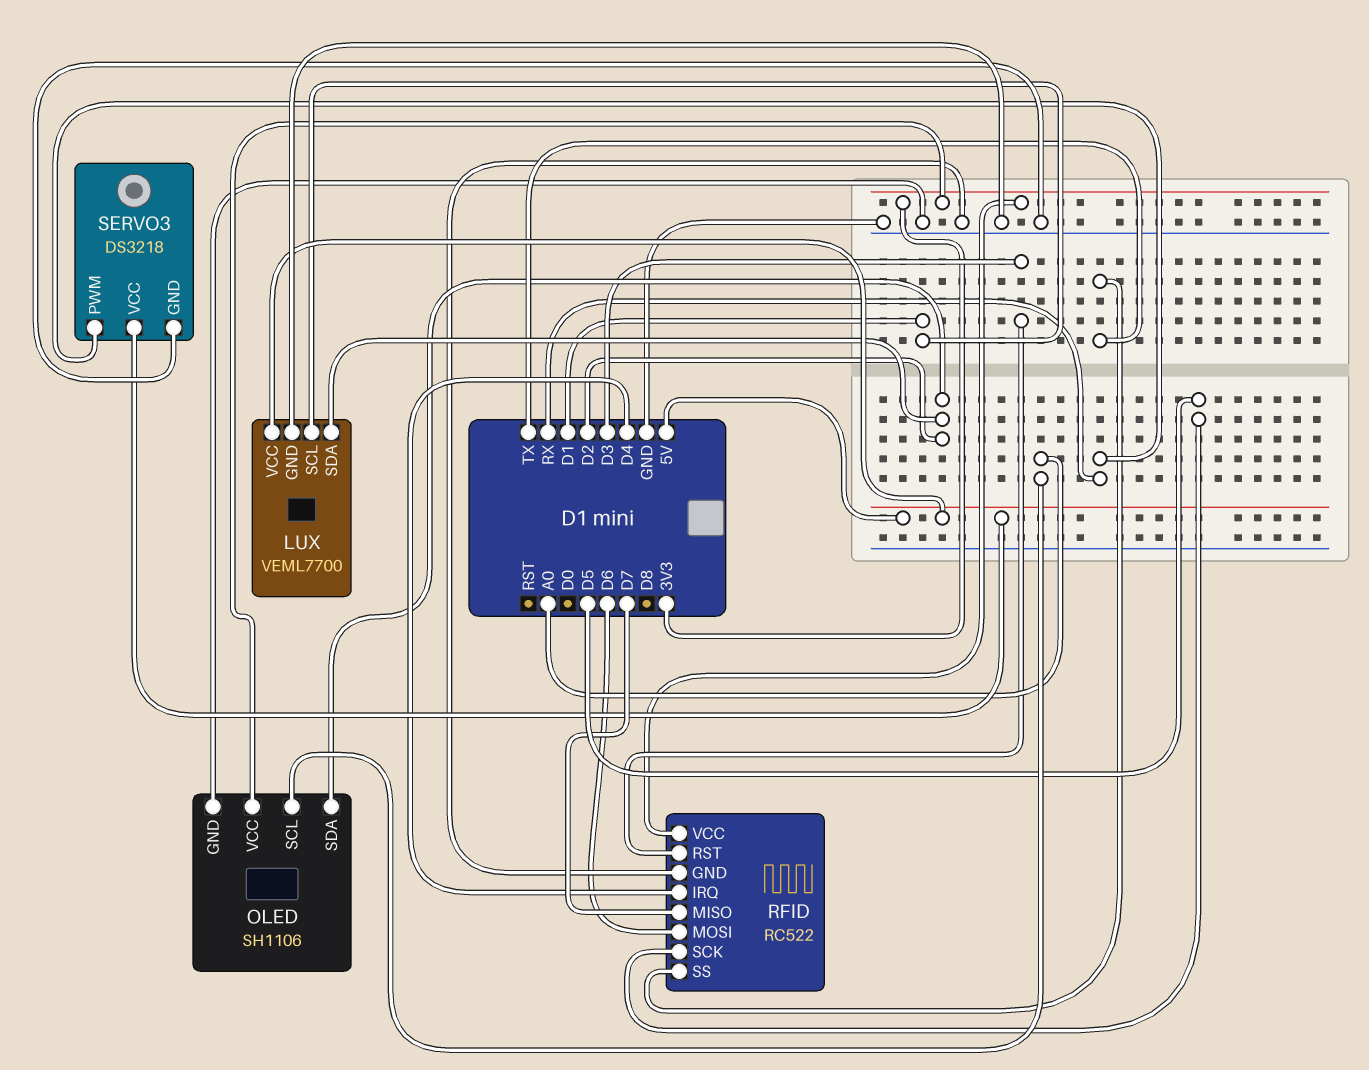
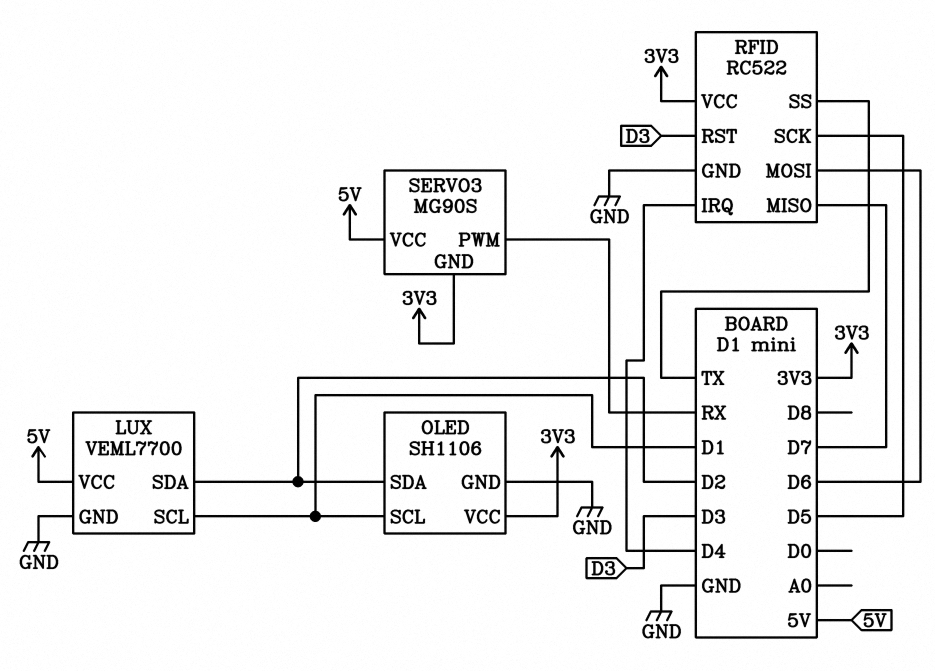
OLED pin SCL: A0 -> D1
SERVO3: DS3218 -> MG90S
SERVO3 pin GND: GND -> 3V3

